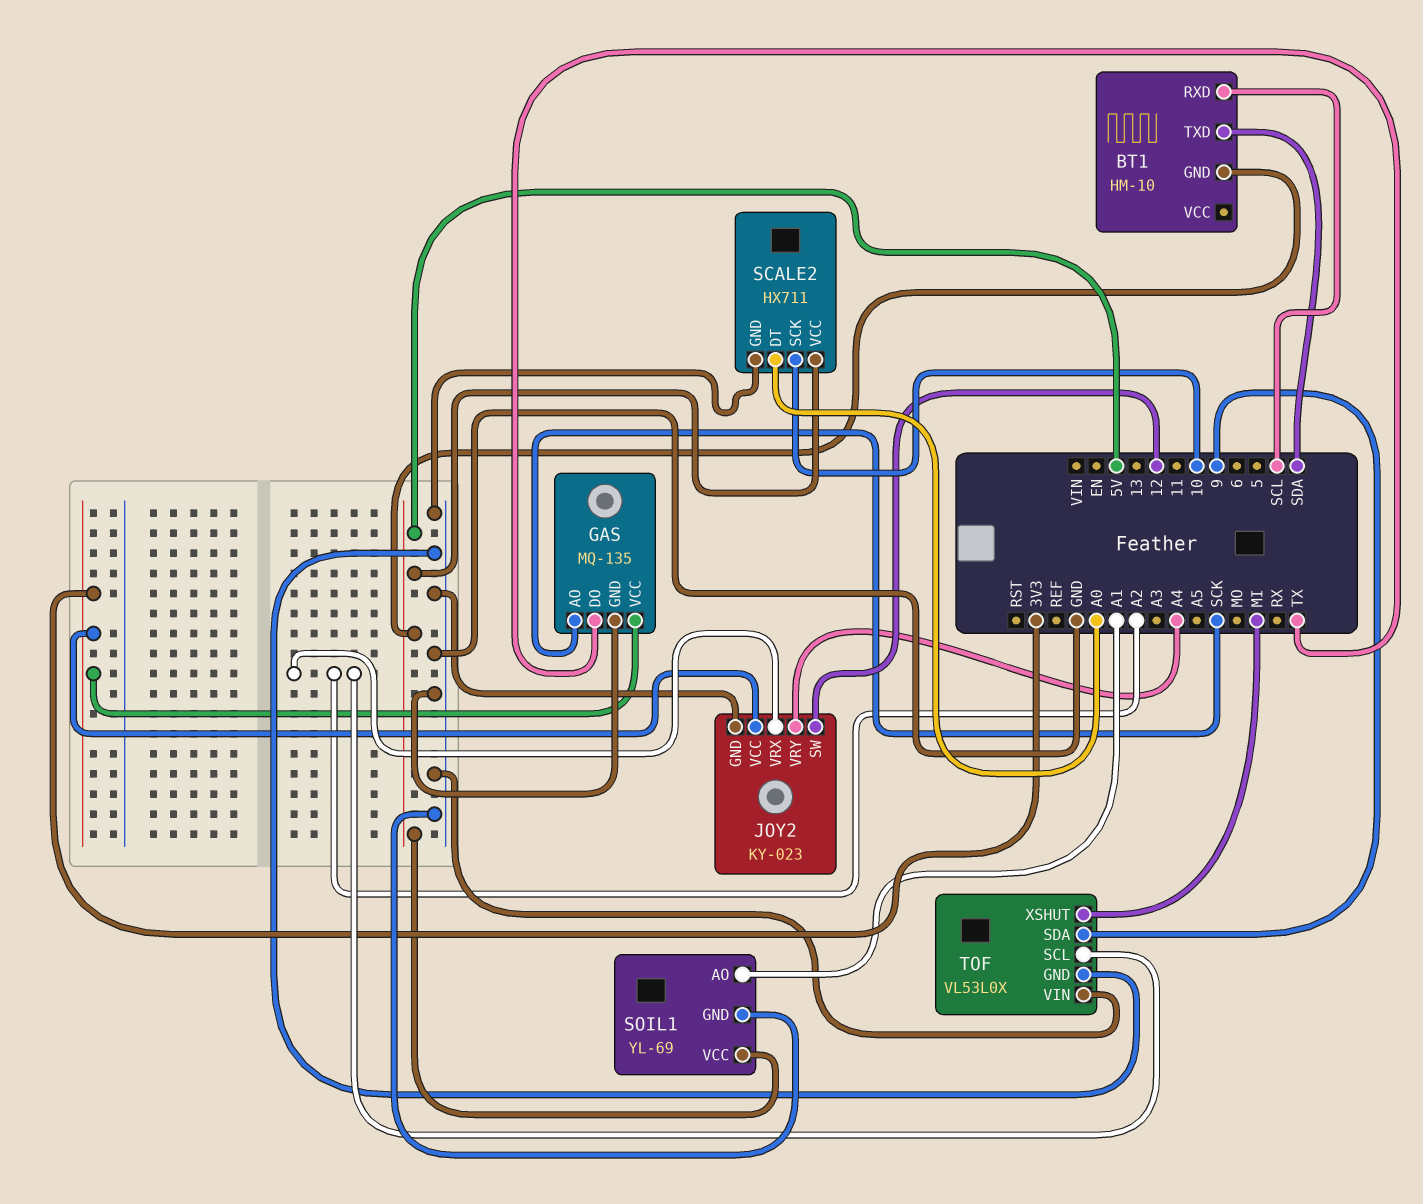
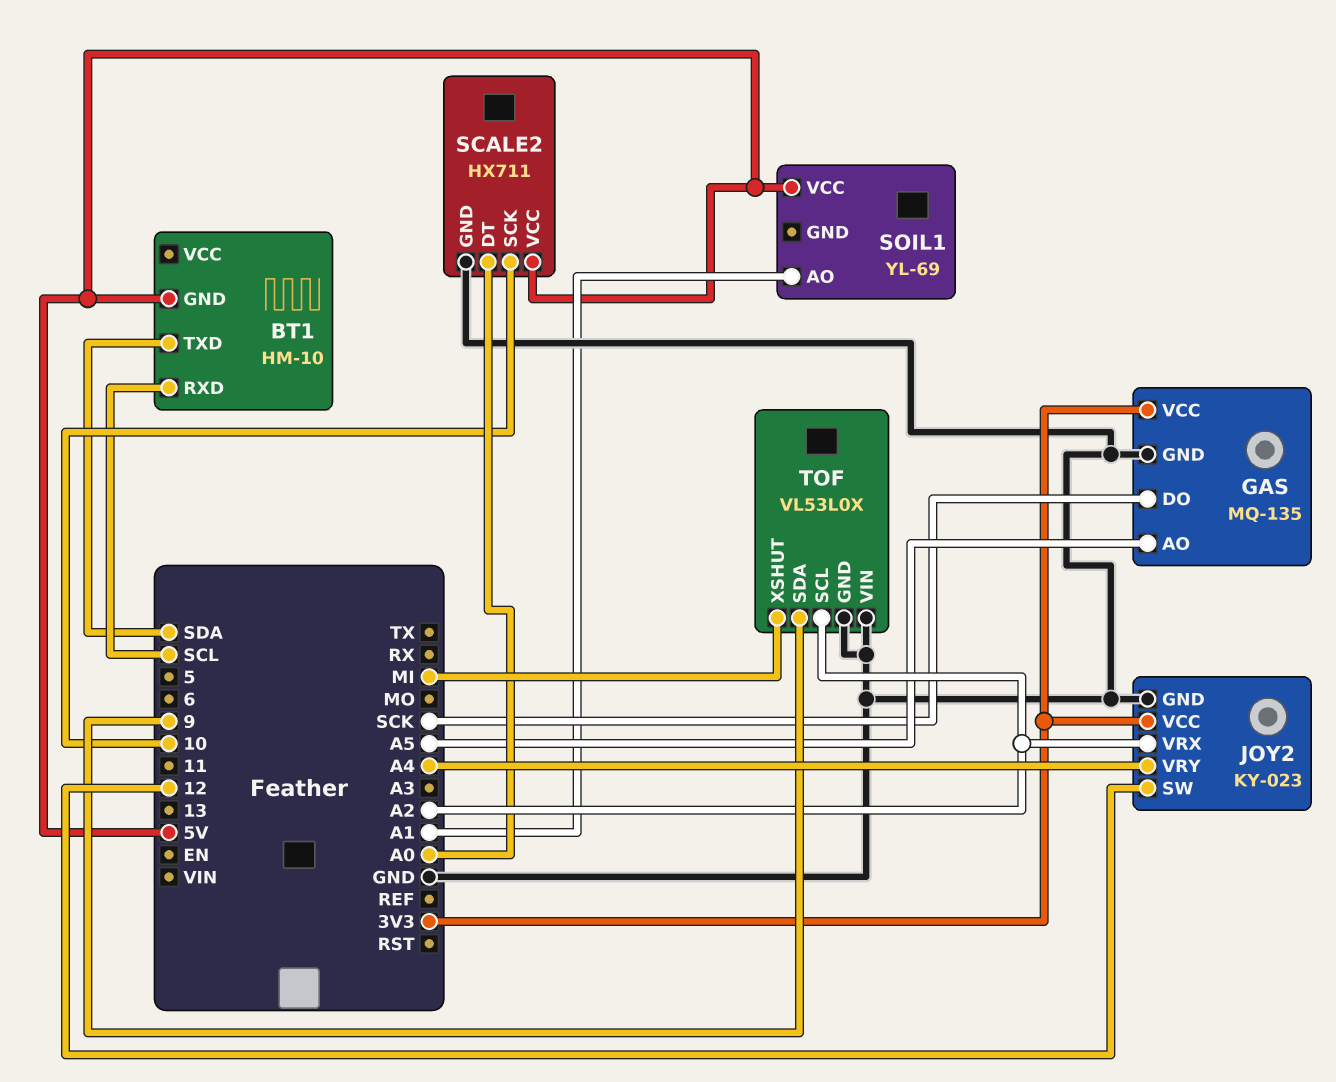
GAS pin AO: SCK -> A5
GAS pin DO: TX -> SCK
SOIL1 pin GND: GND -> none

